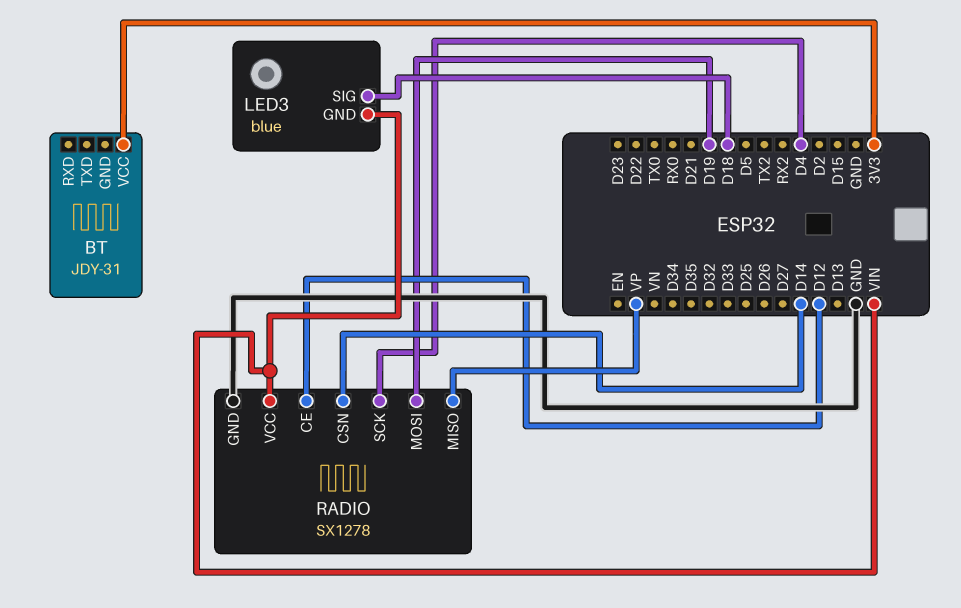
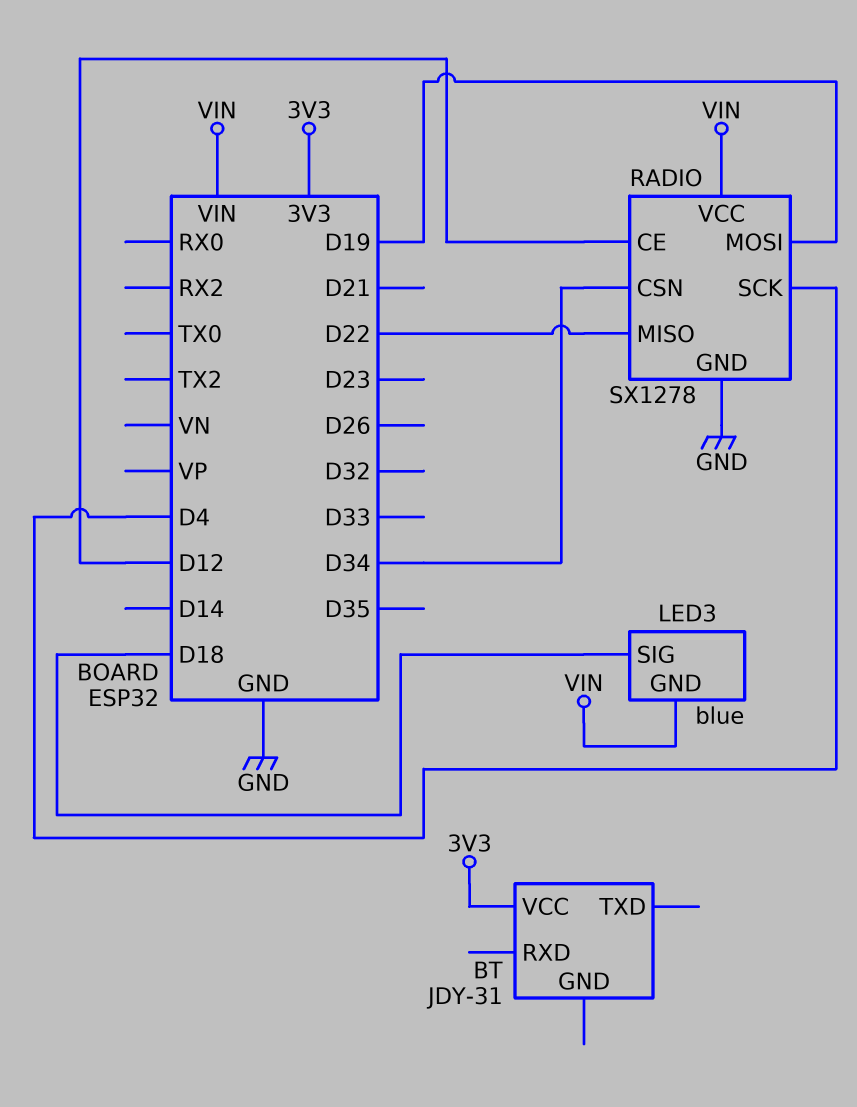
RADIO pin CSN: D14 -> D34
RADIO pin MISO: VP -> D22

